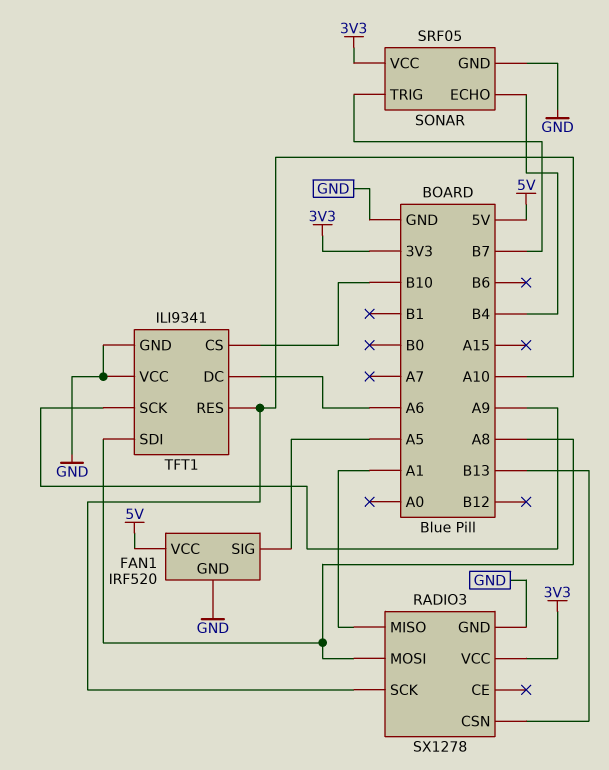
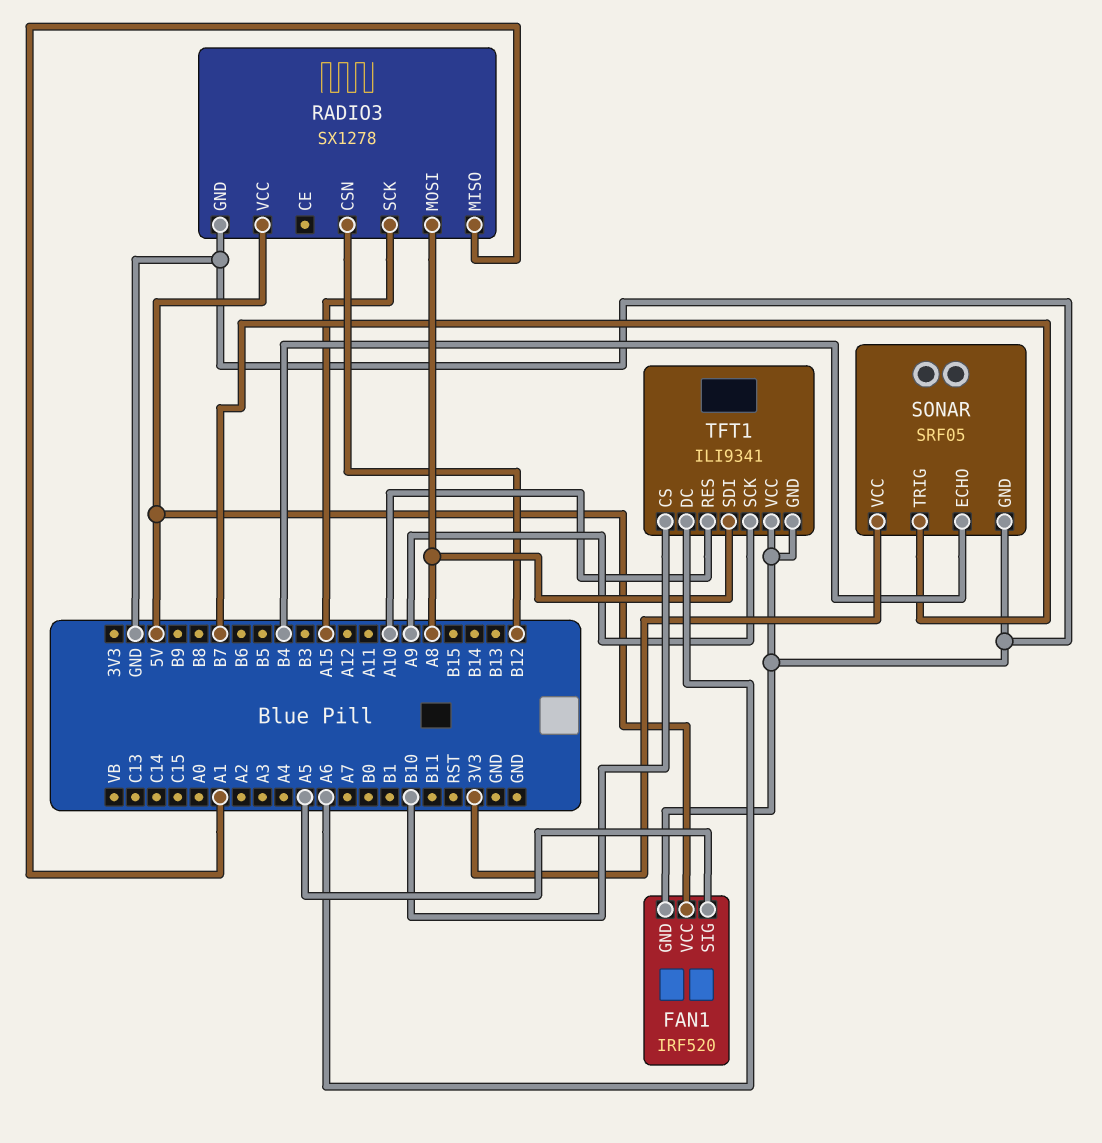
RADIO3 pin CSN: B13 -> B12
RADIO3 pin SCK: A10 -> A15
RADIO3 pin VCC: 3V3 -> 5V

